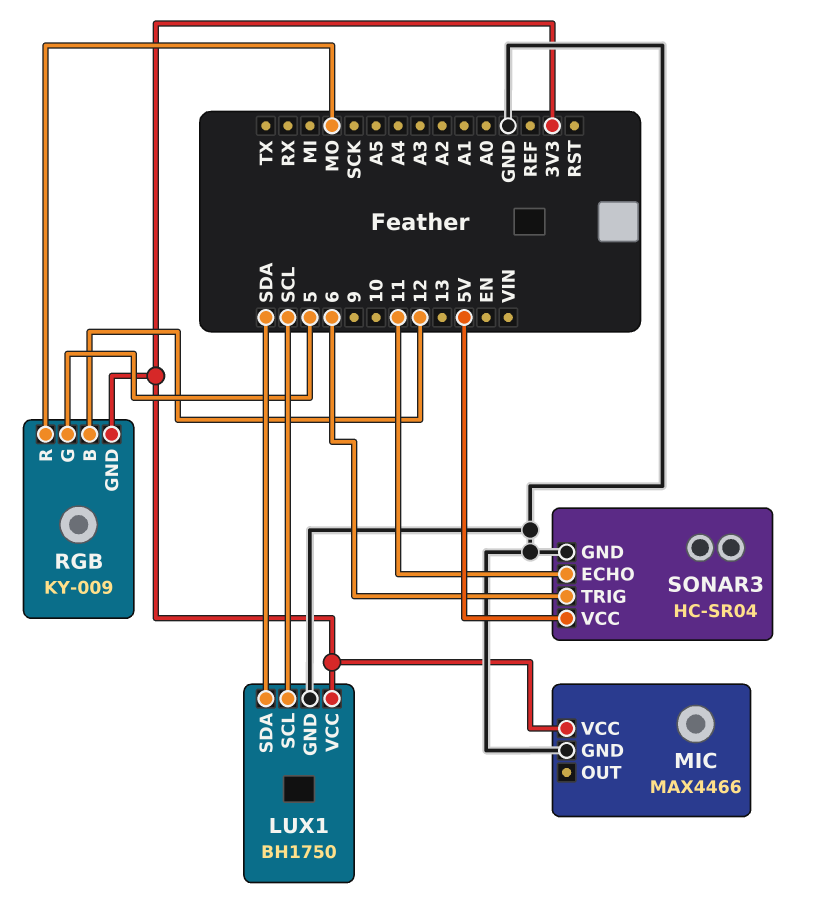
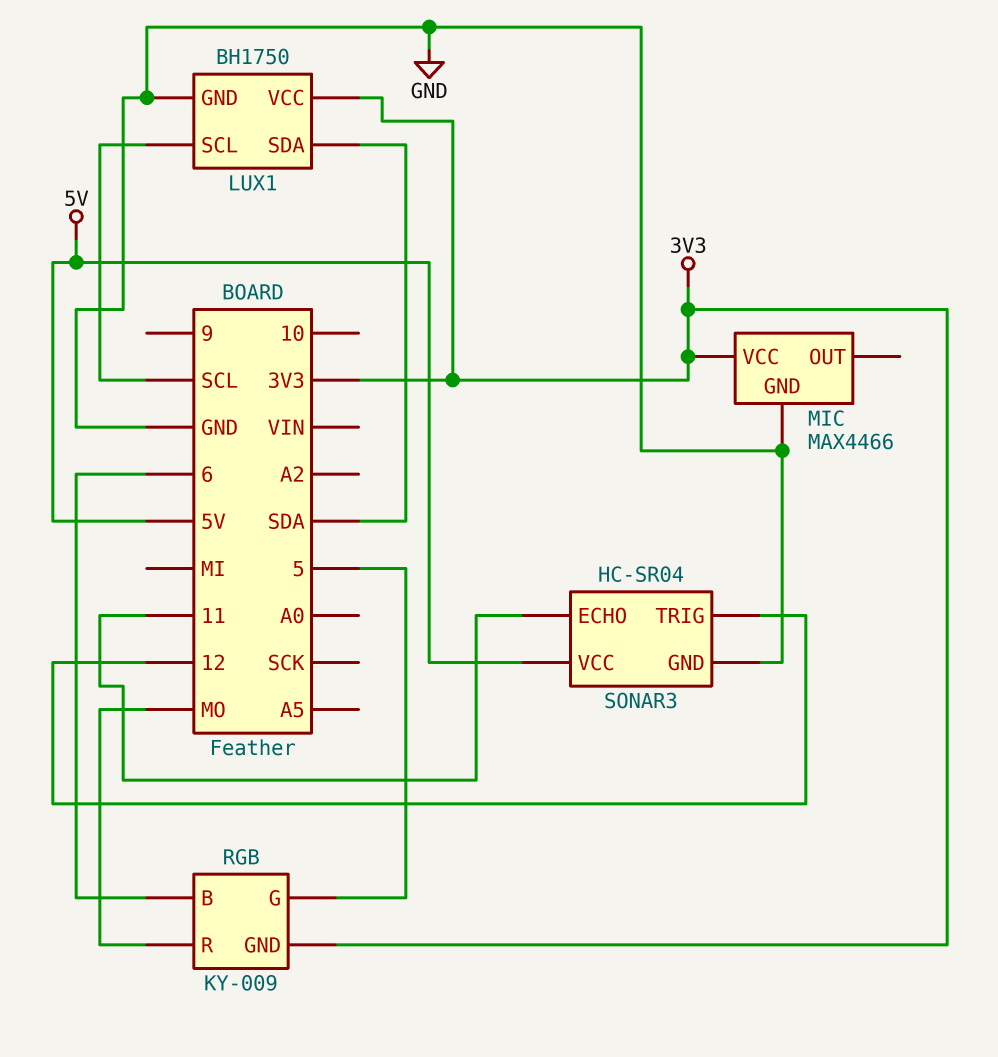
RGB pin B: 12 -> 6
SONAR3 pin TRIG: 6 -> 12

